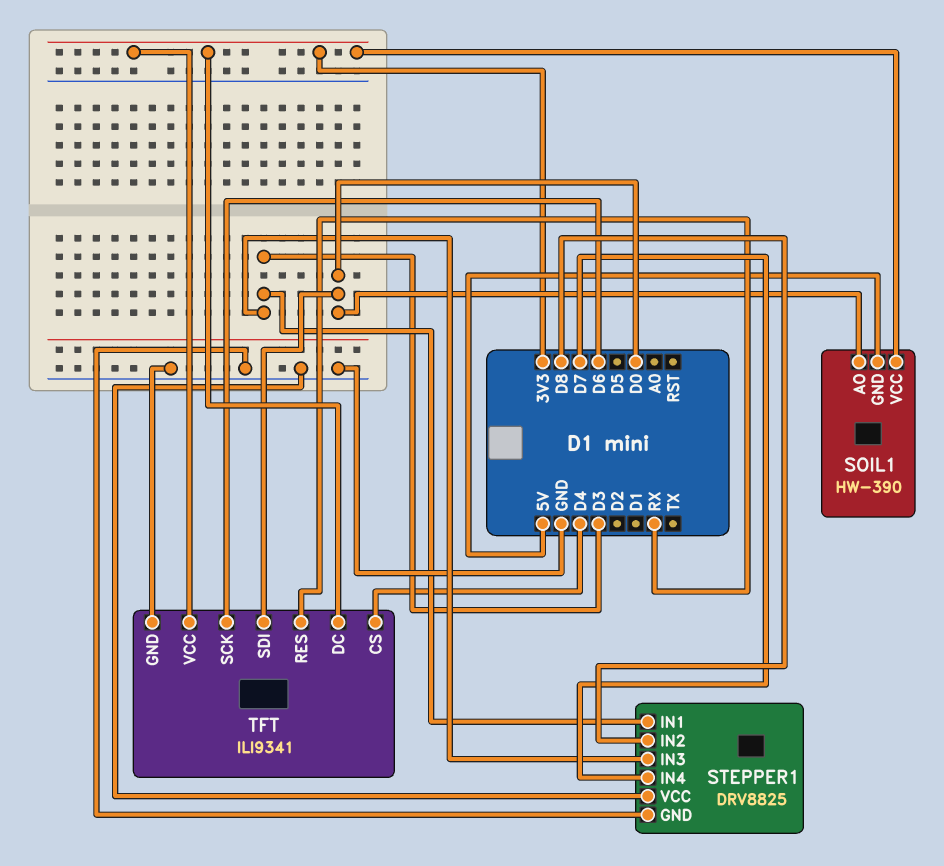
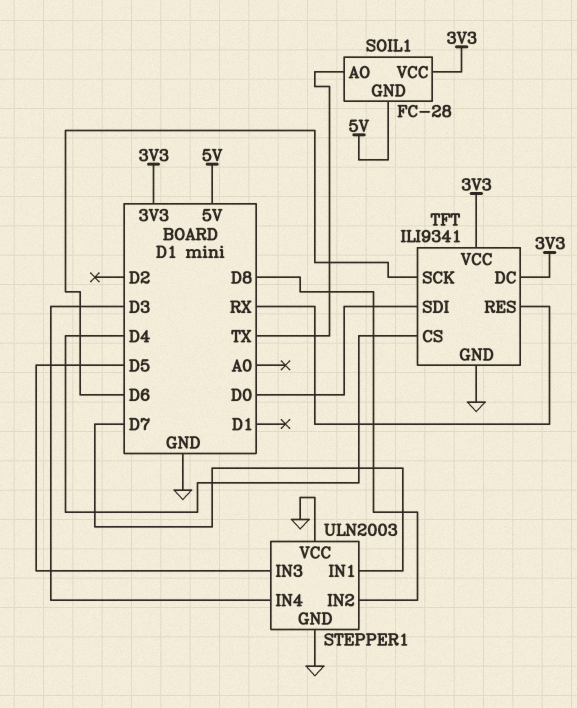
SOIL1: HW-390 -> FC-28
SOIL1 pin AO: D0 -> TX
STEPPER1: DRV8825 -> ULN2003
STEPPER1 pin IN1: D3 -> D7
STEPPER1 pin IN3: D3 -> D5
STEPPER1 pin IN4: D7 -> D3

